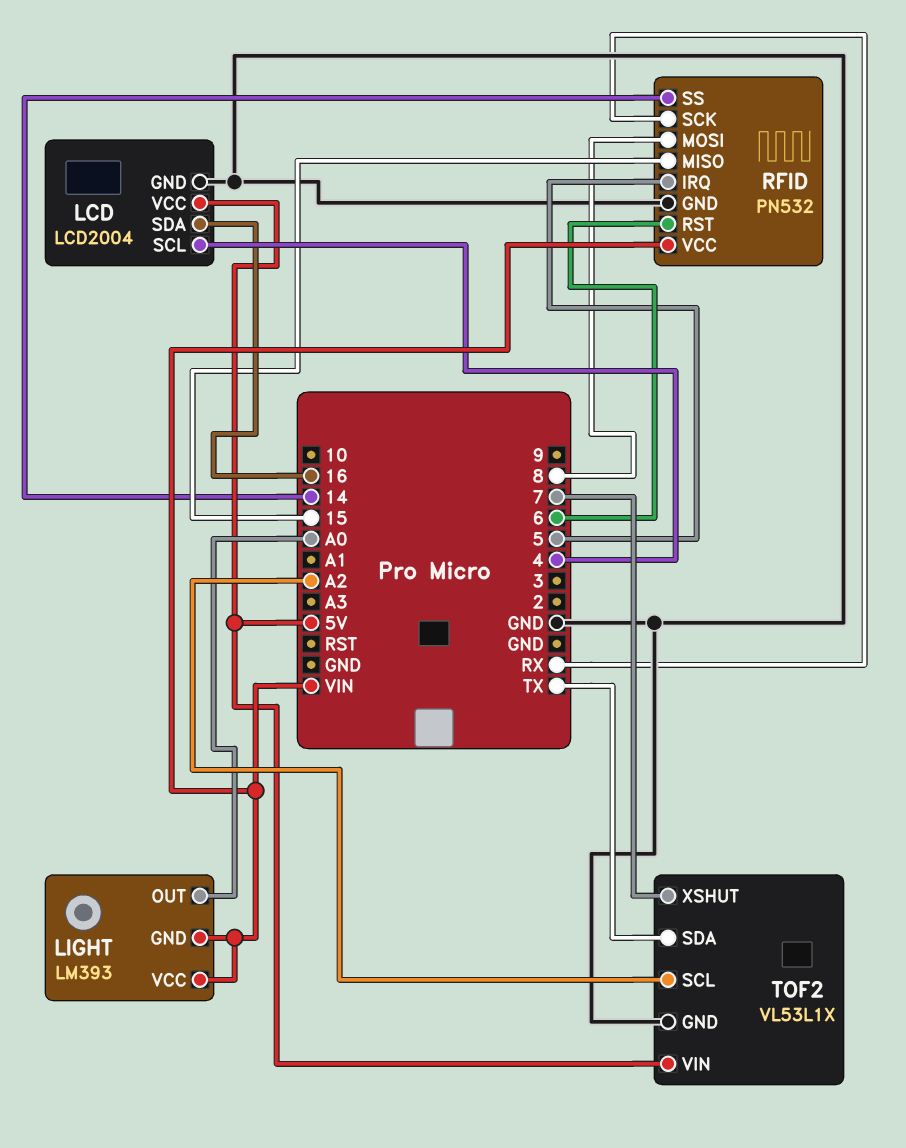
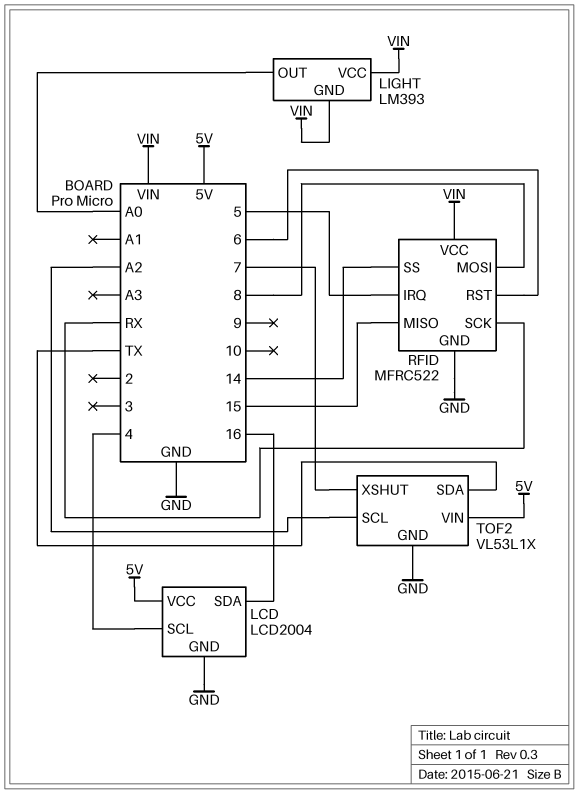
RFID: PN532 -> MFRC522

